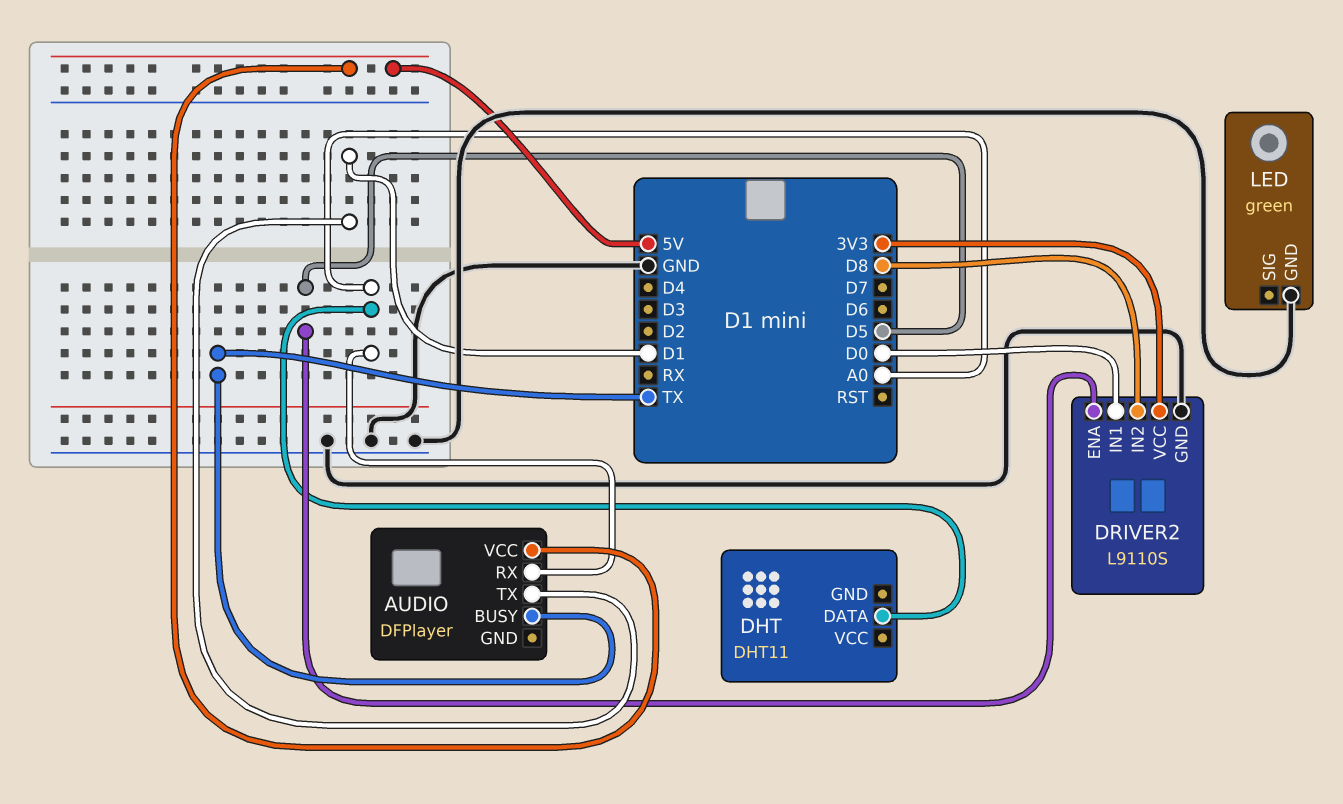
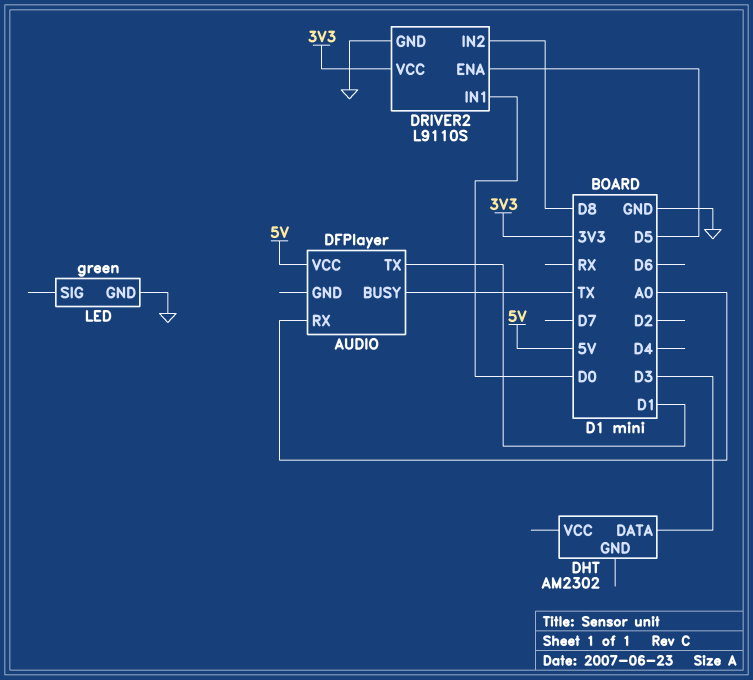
DHT: DHT11 -> AM2302
DHT pin DATA: A0 -> D3

